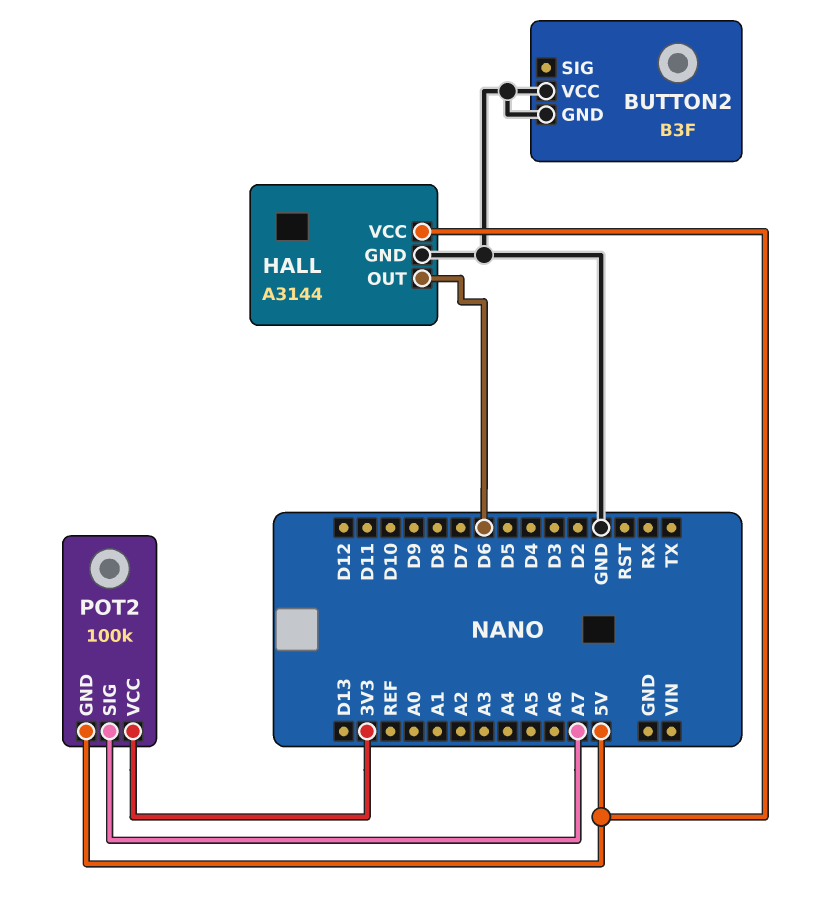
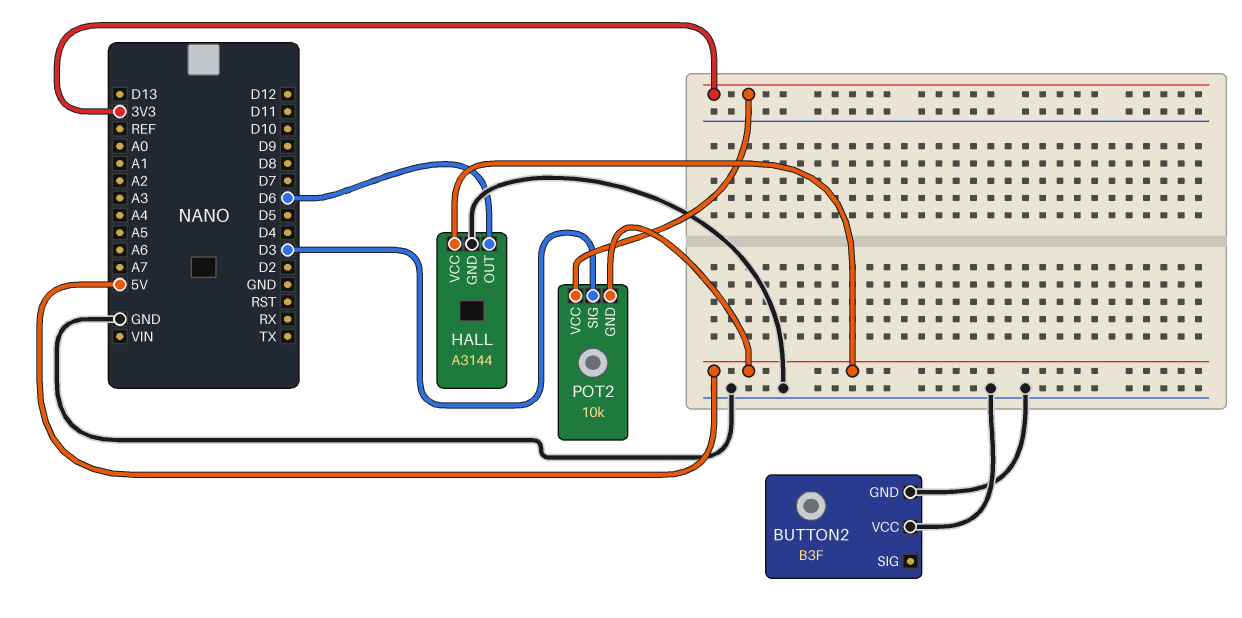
POT2: 100k -> 10k
POT2 pin SIG: A7 -> D3

